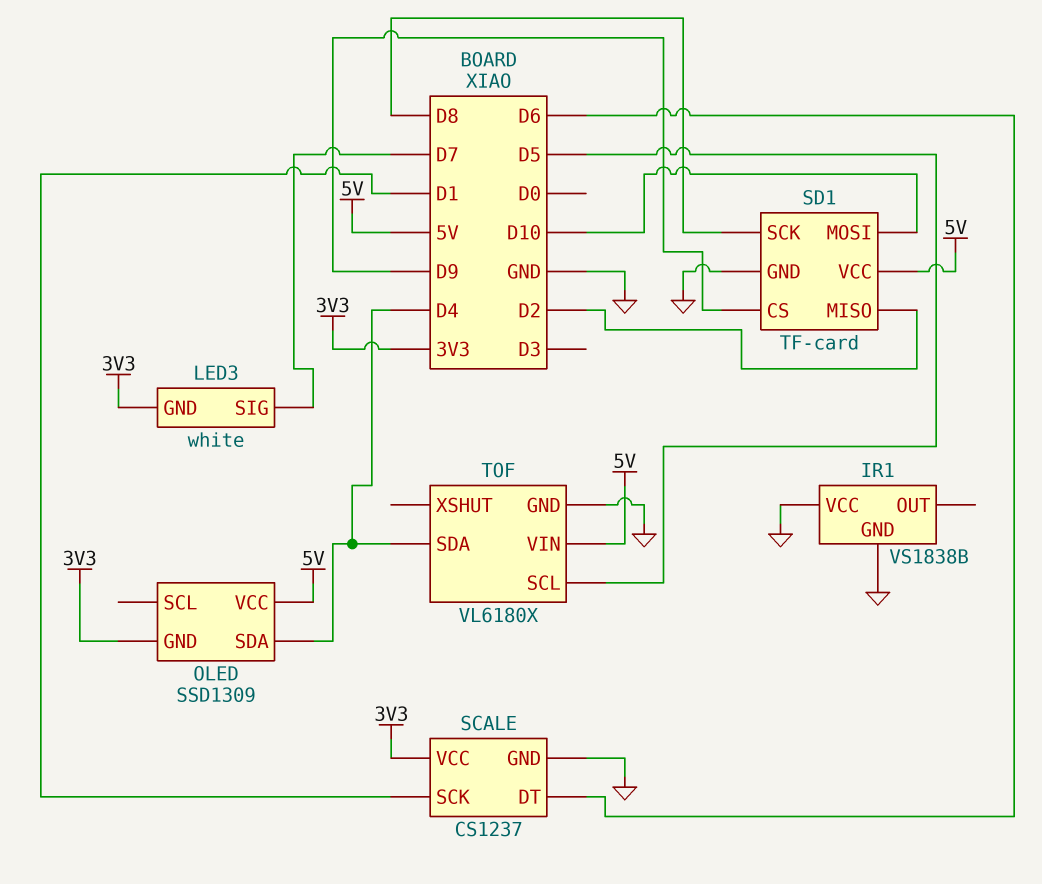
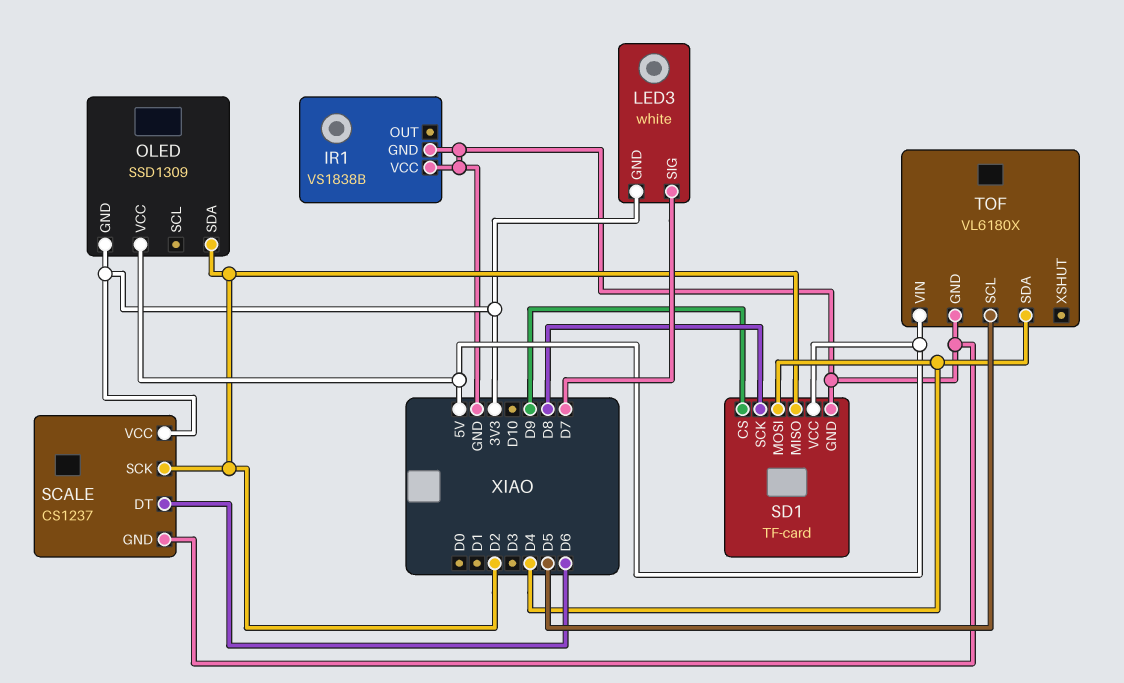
OLED pin SDA: D4 -> D2
SCALE pin SCK: D1 -> D2
SD1 pin MOSI: D10 -> D4

